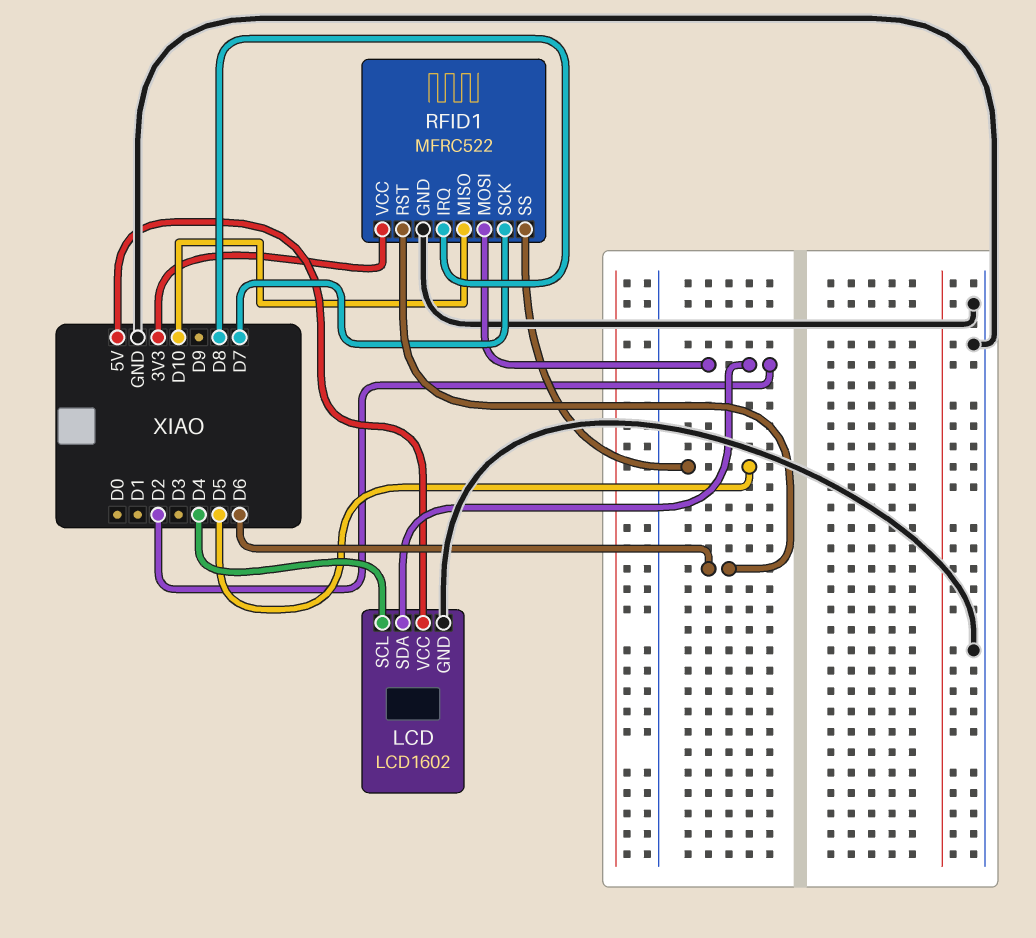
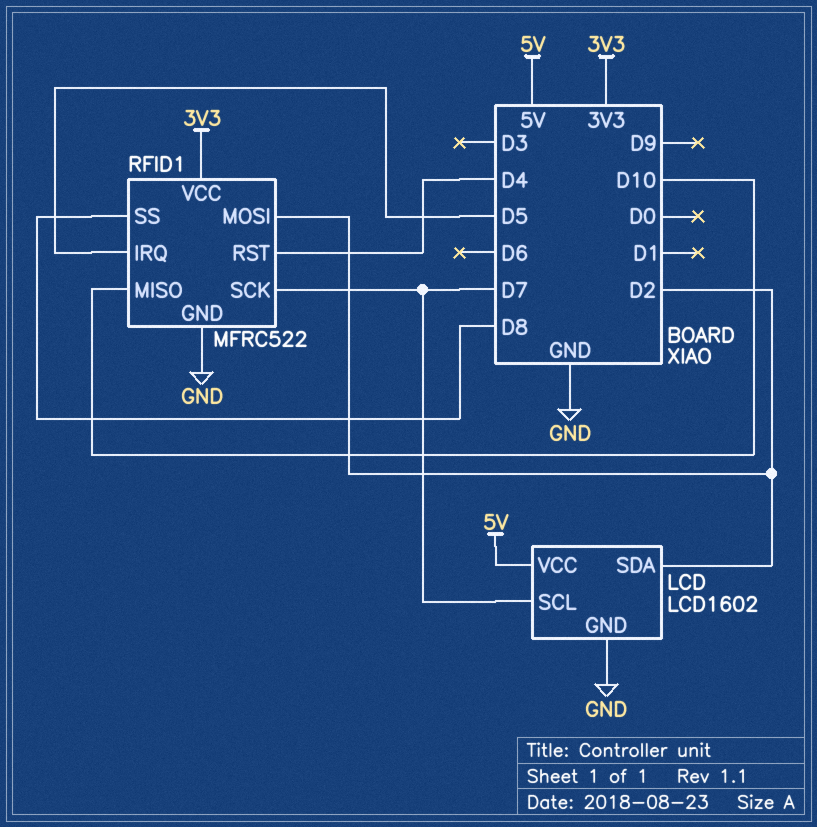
LCD pin SCL: D4 -> D7
RFID1 pin IRQ: D8 -> D5
RFID1 pin RST: D6 -> D4
RFID1 pin SS: D5 -> D8

